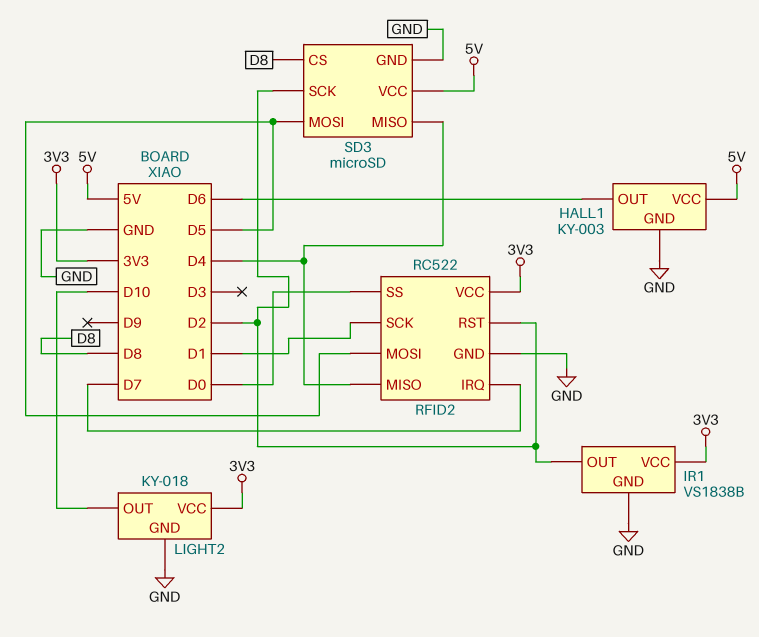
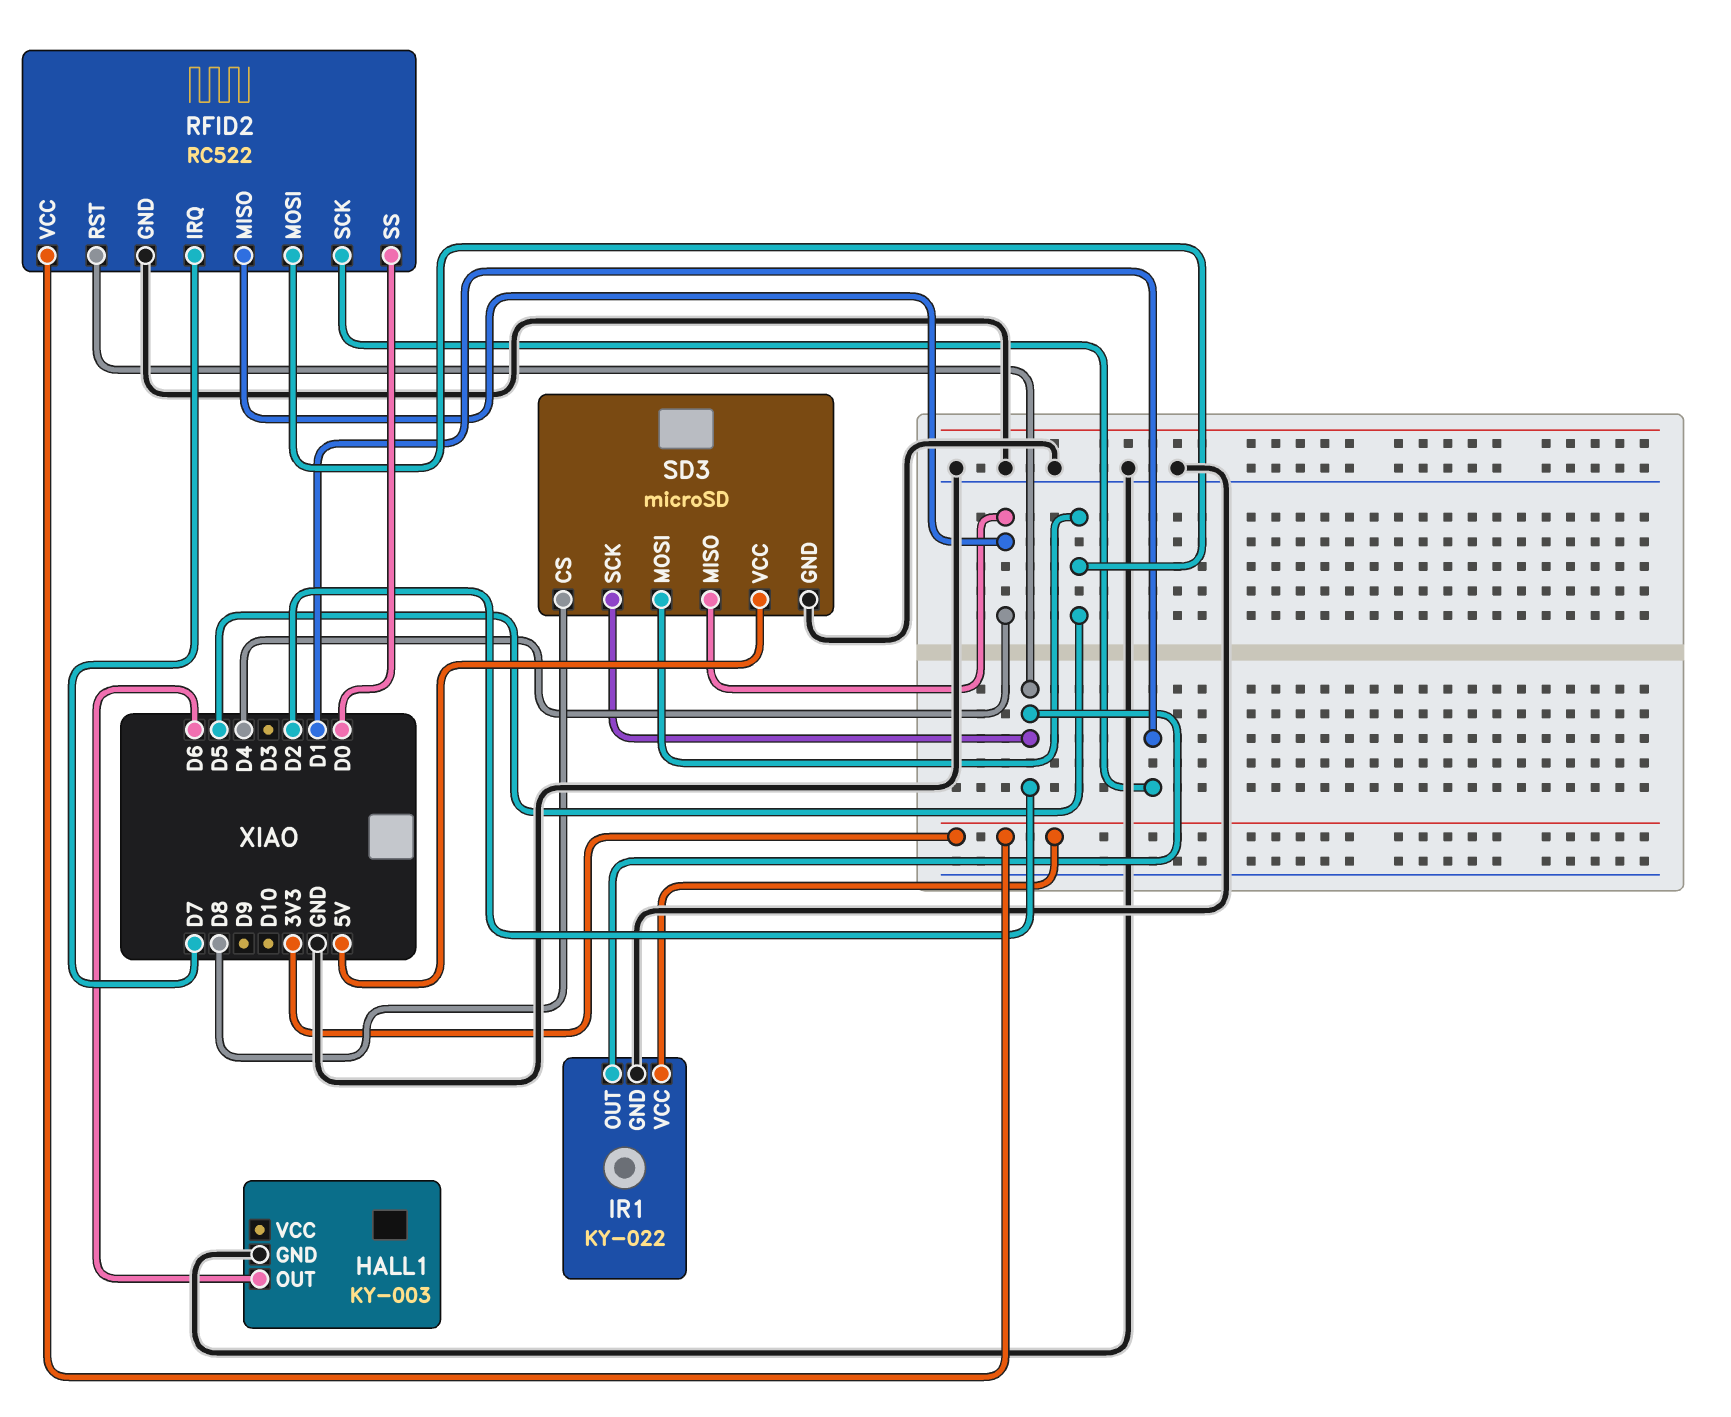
HALL1 pin VCC: 5V -> none
IR1: VS1838B -> KY-022
LIGHT2: KY-018 -> none
LIGHT2 pin GND: GND -> none
LIGHT2 pin OUT: D10 -> none
LIGHT2 pin VCC: 3V3 -> none

